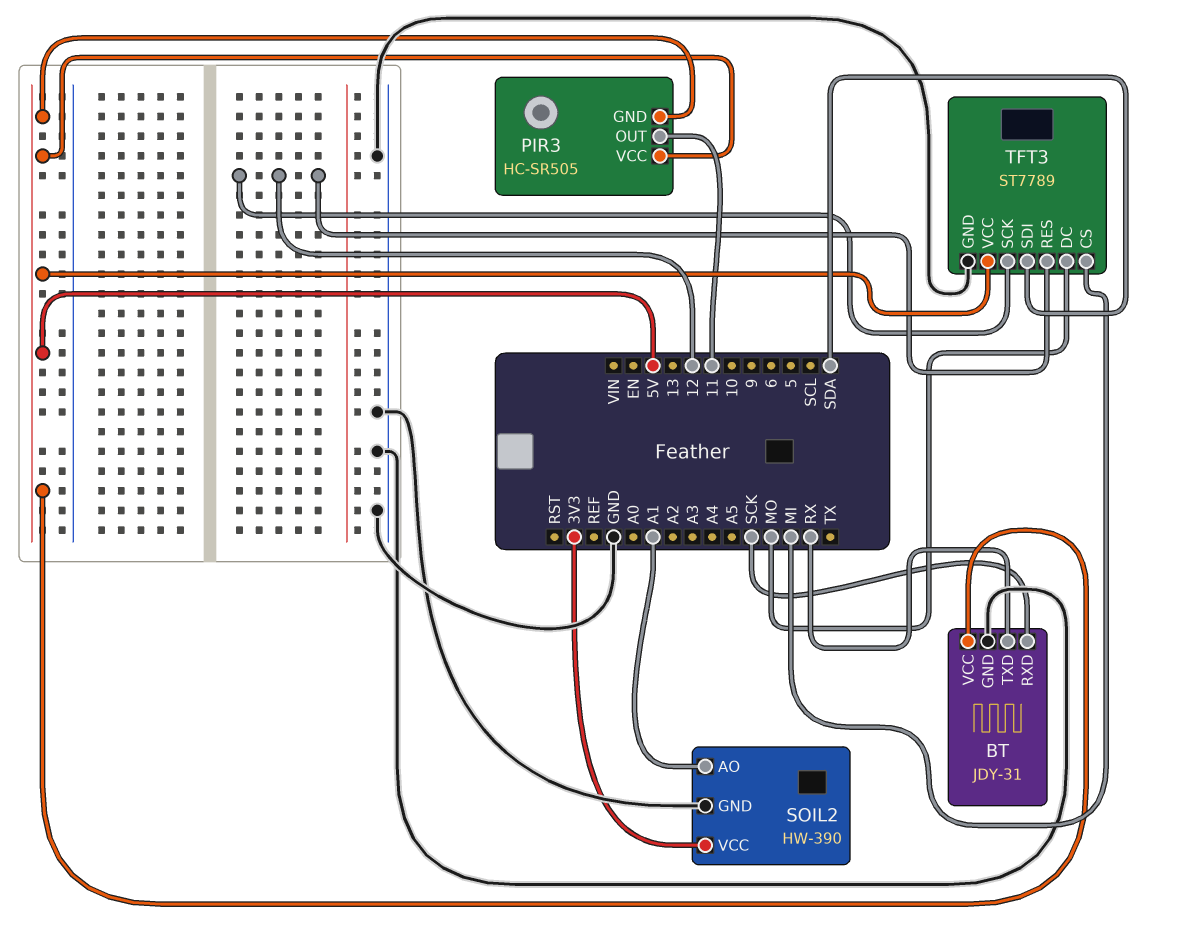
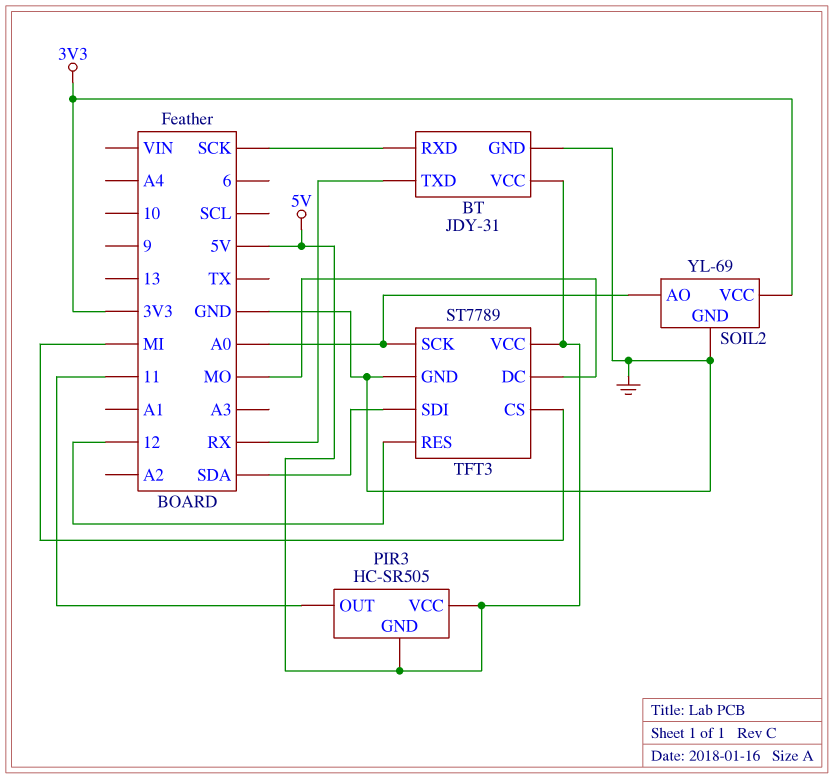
SOIL2: HW-390 -> YL-69
SOIL2 pin AO: A1 -> A0
TFT3 pin SCK: 12 -> A0

